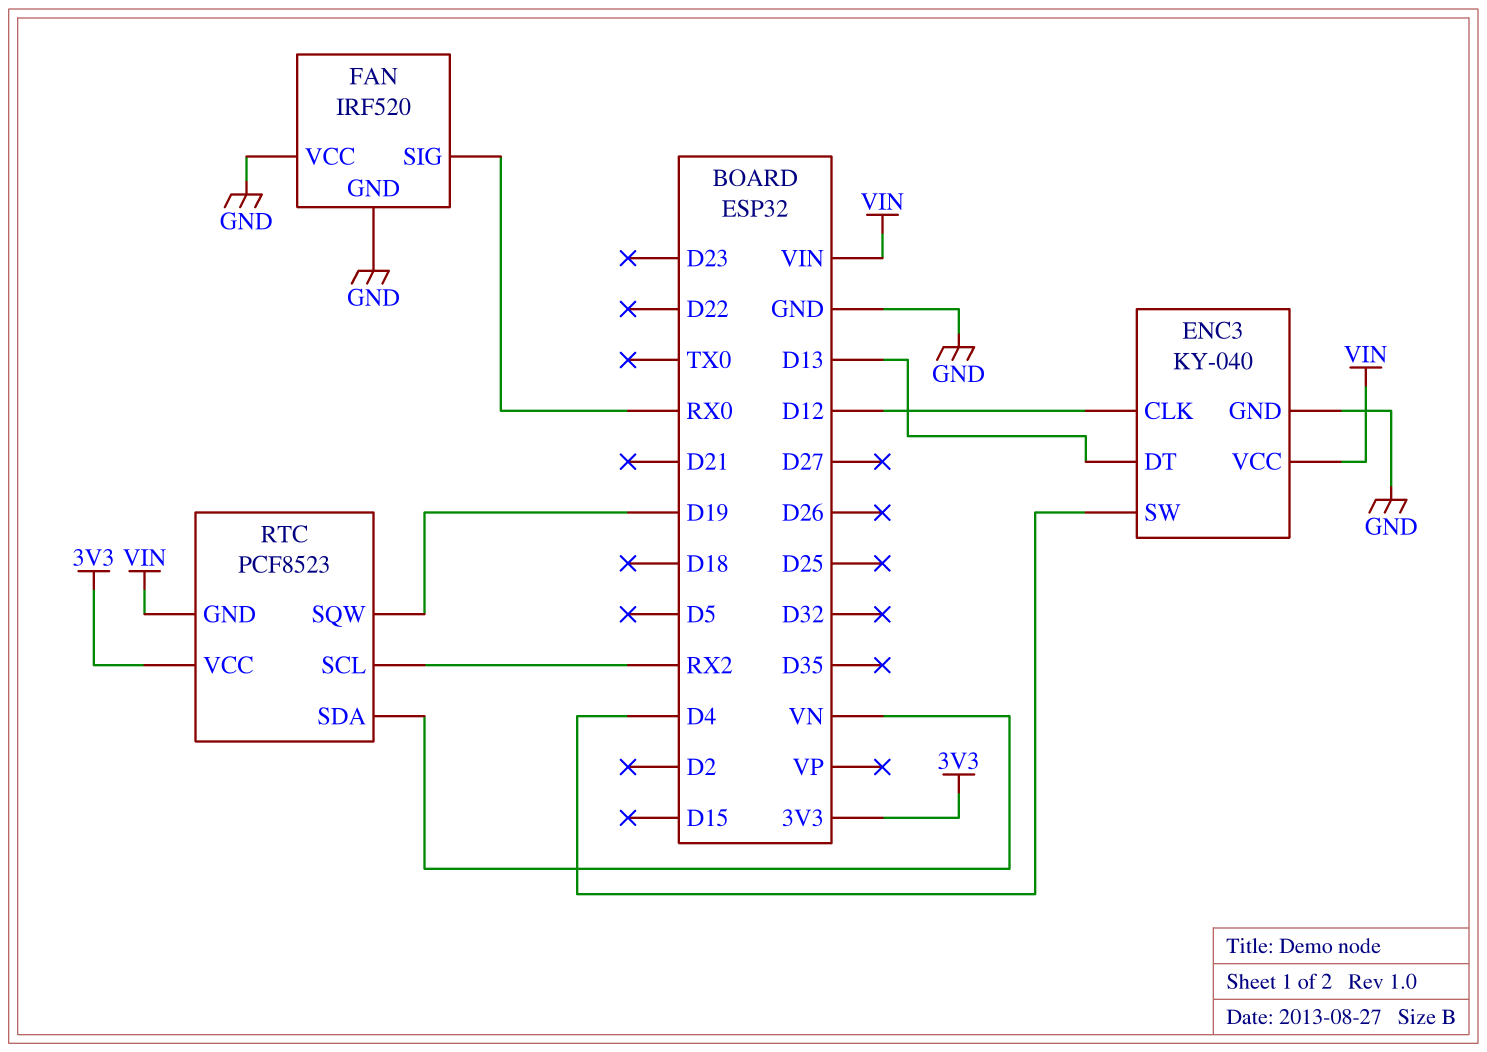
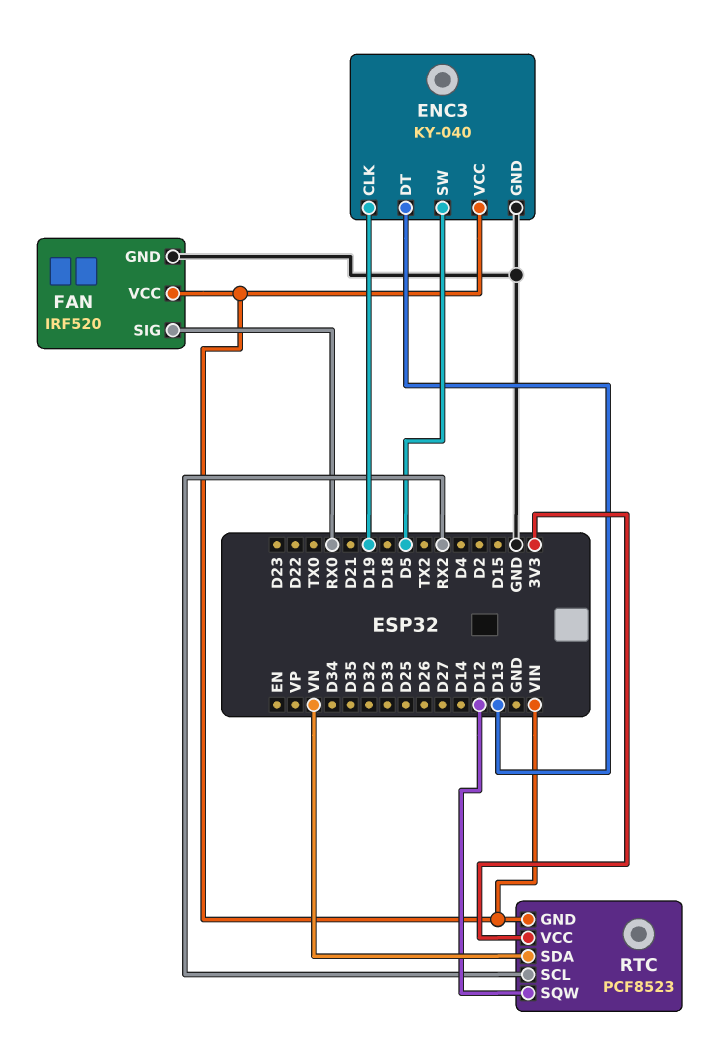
ENC3 pin CLK: D12 -> D19
ENC3 pin SW: D4 -> D5
FAN pin VCC: GND -> VIN
RTC pin SQW: D19 -> D12

